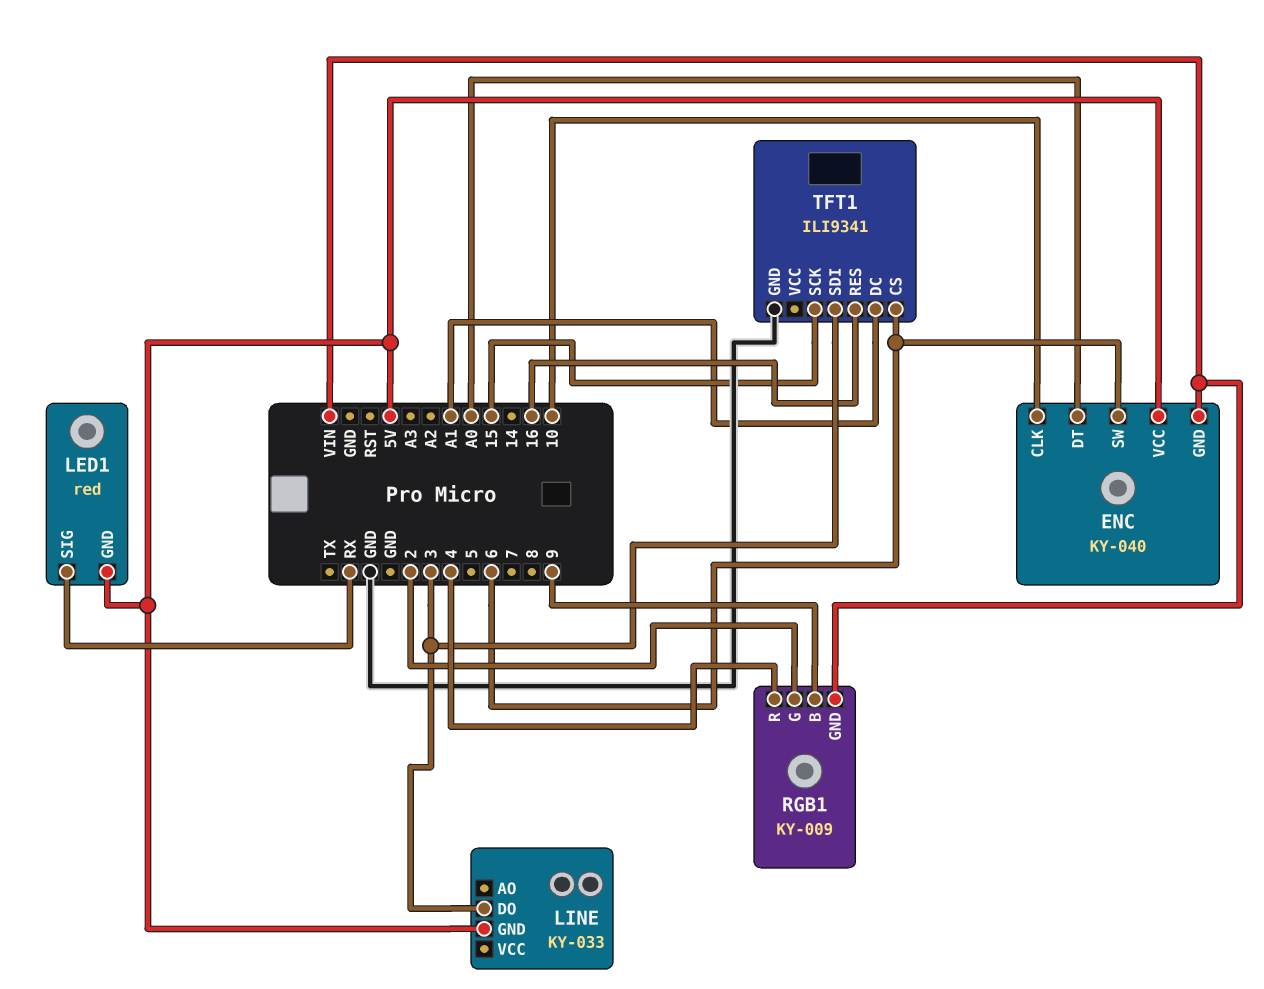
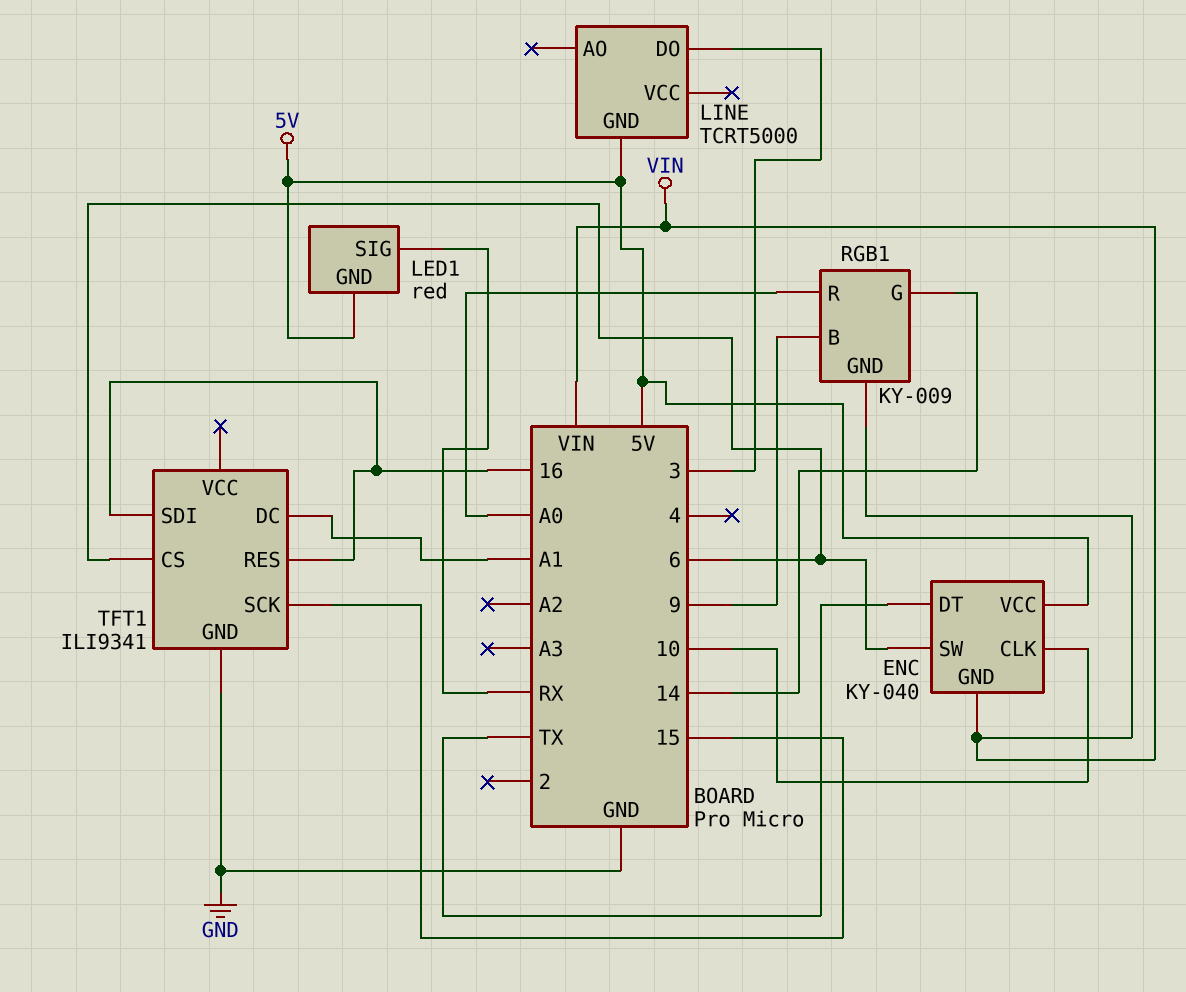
ENC pin DT: A0 -> TX
LINE: KY-033 -> TCRT5000
RGB1 pin G: 2 -> 14
RGB1 pin R: 4 -> A0
TFT1 pin SDI: 3 -> 16

